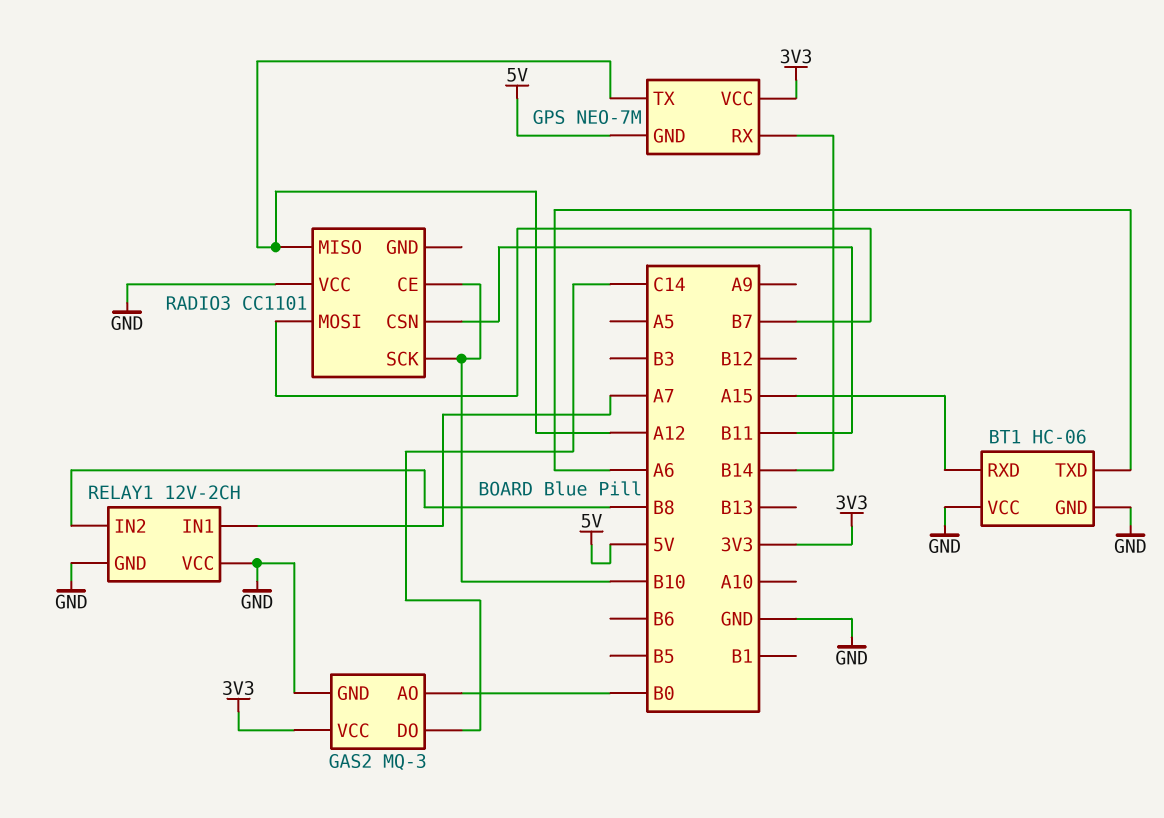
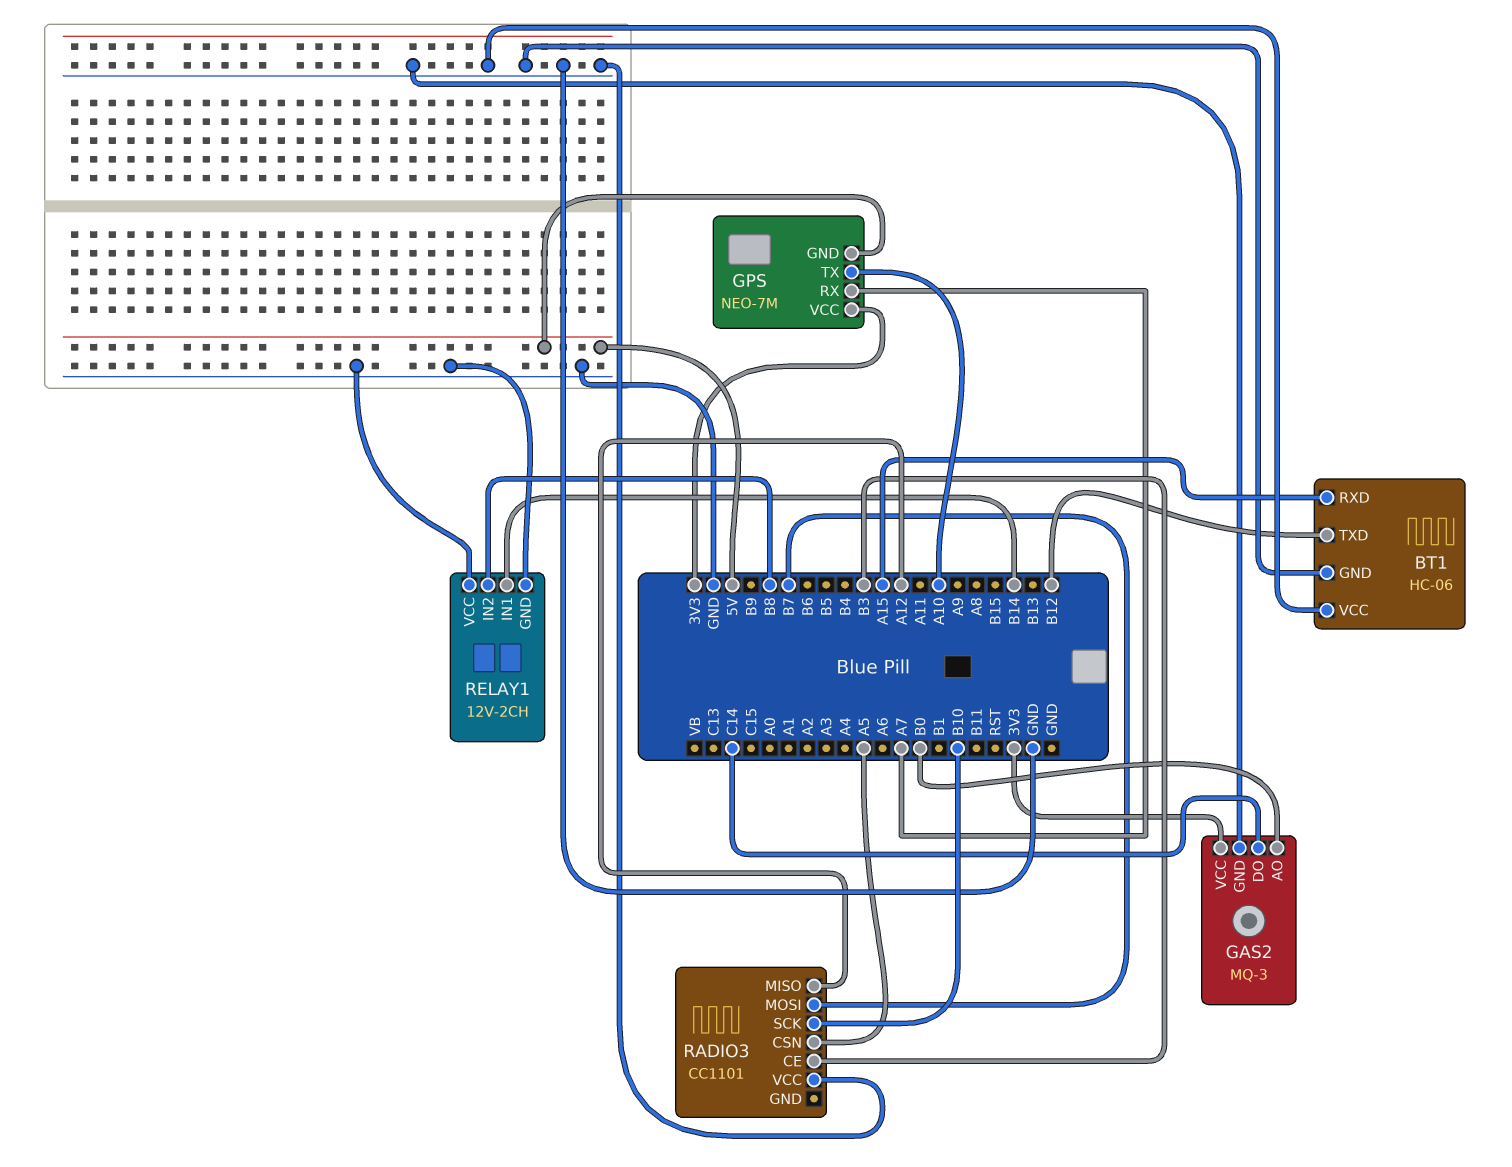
BT1 pin TXD: A6 -> B12
GPS pin RX: B14 -> A7
GPS pin TX: A12 -> A10
RADIO3 pin CE: B10 -> B3
RADIO3 pin CSN: B11 -> A5
RELAY1 pin IN1: A7 -> B14

